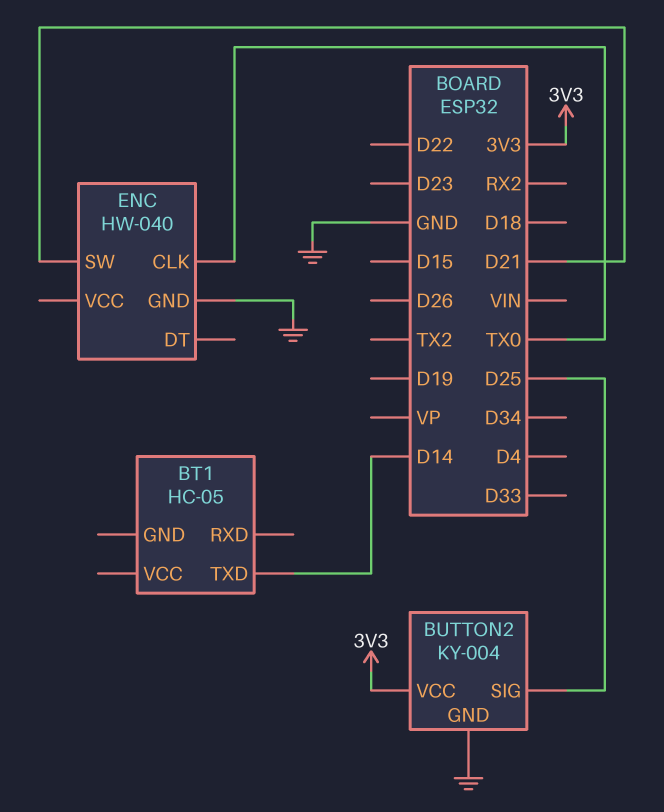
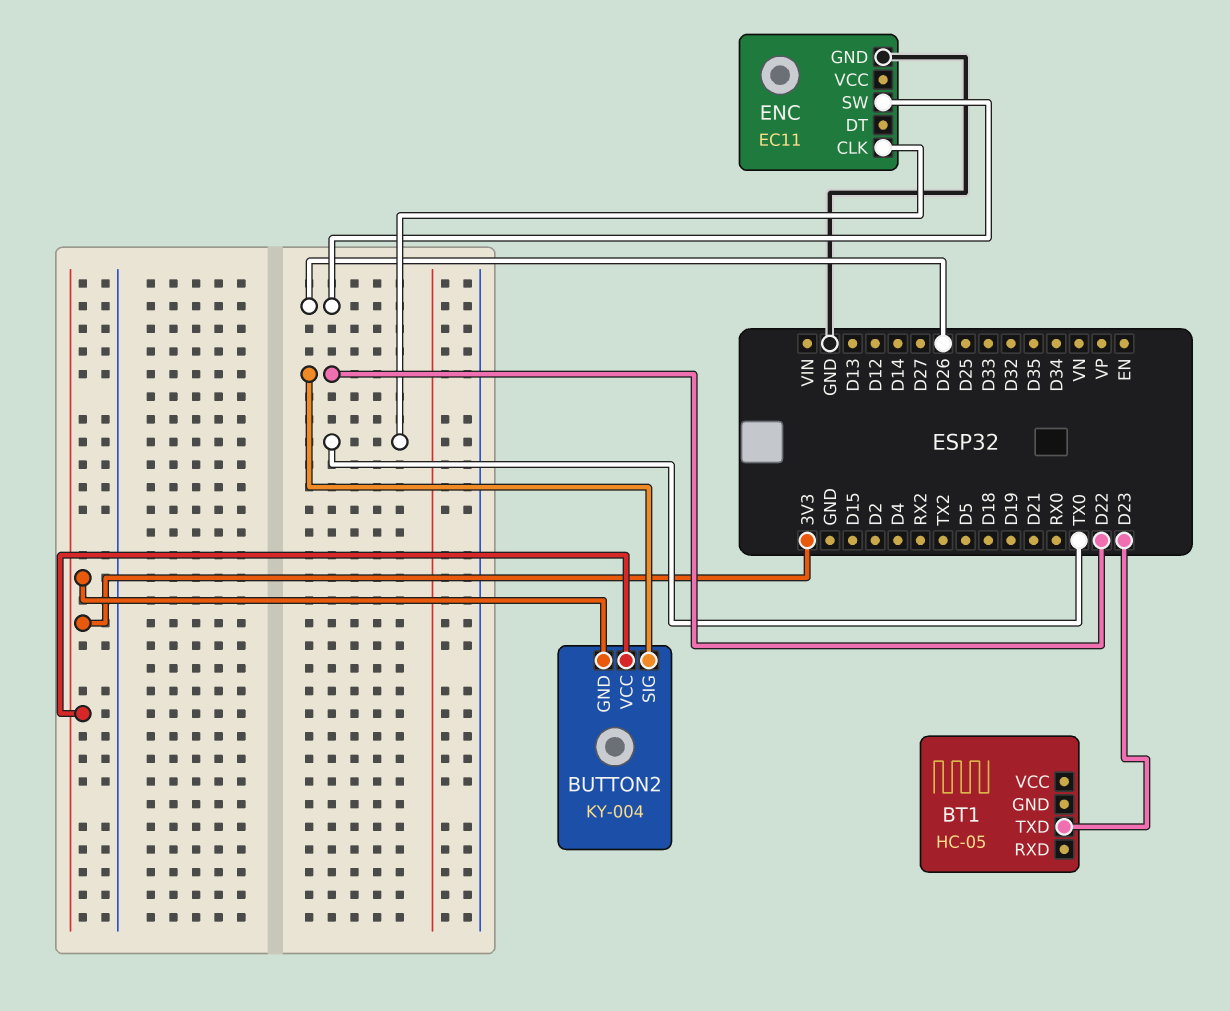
BT1 pin TXD: D14 -> D23
BUTTON2 pin GND: GND -> 3V3
BUTTON2 pin SIG: D25 -> D22
ENC: HW-040 -> EC11
ENC pin SW: D21 -> D26

